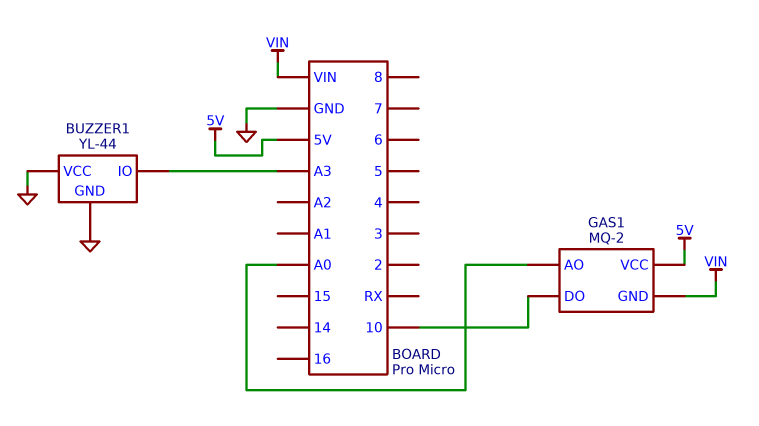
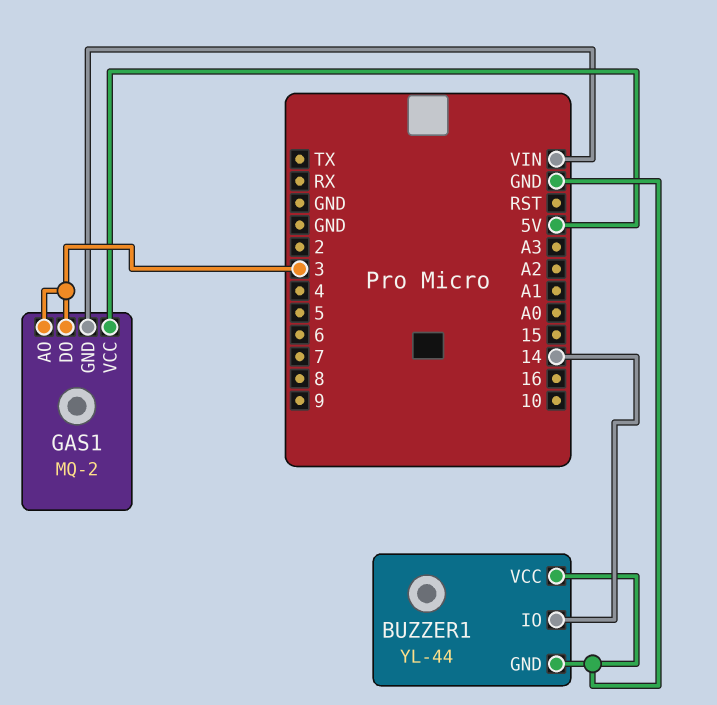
BUZZER1 pin IO: A3 -> 14
GAS1 pin AO: A0 -> 3
GAS1 pin DO: 10 -> 3

